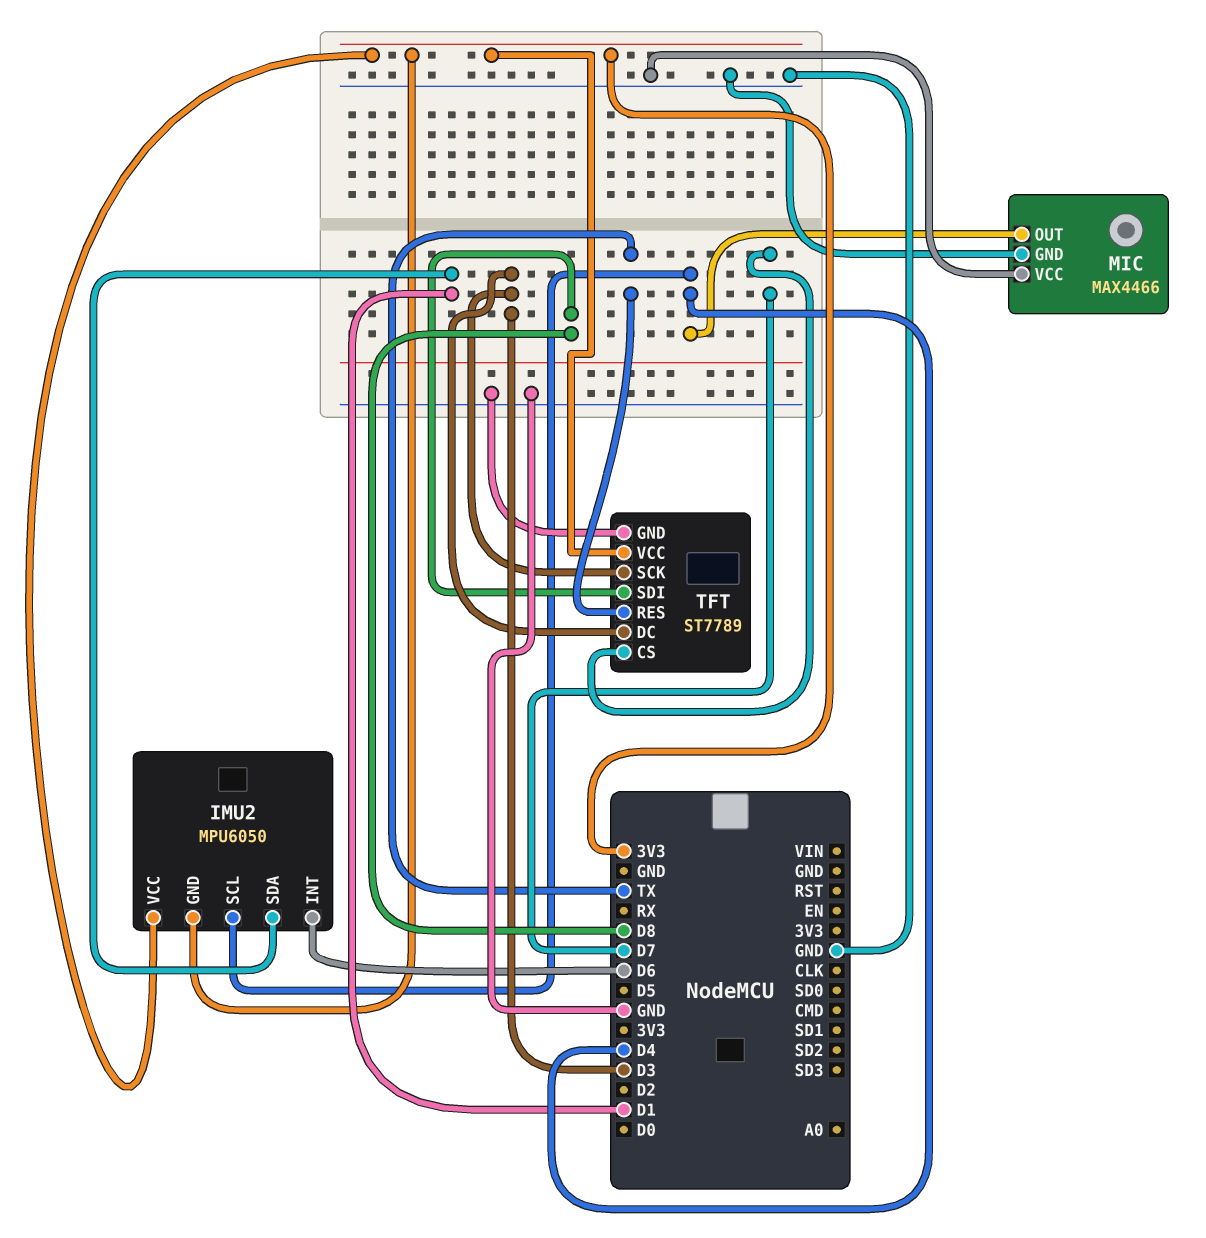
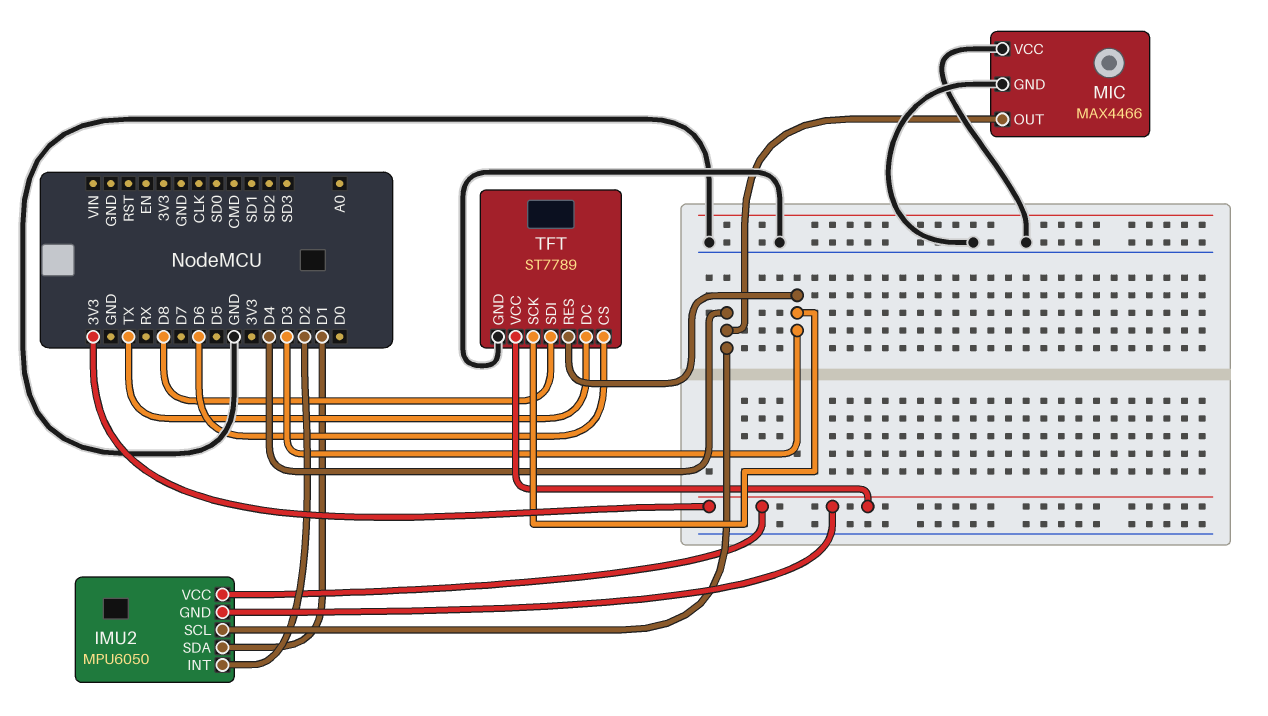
IMU2 pin INT: D6 -> D2
TFT pin CS: D7 -> D6
TFT pin DC: D3 -> TX
TFT pin RES: TX -> D3

